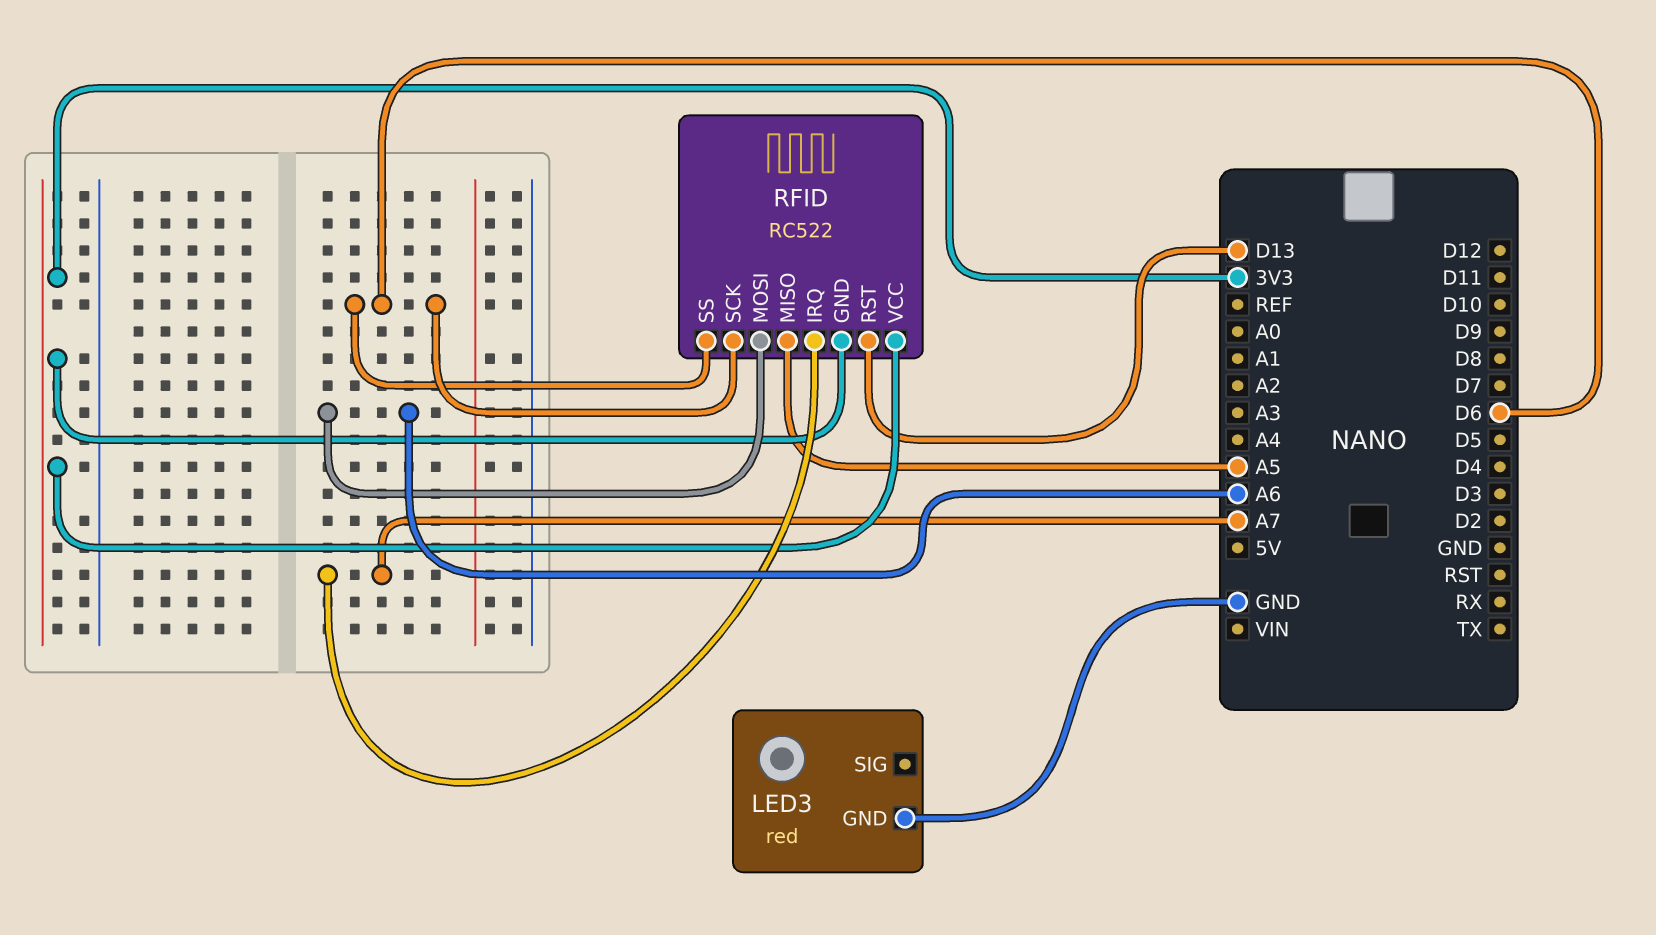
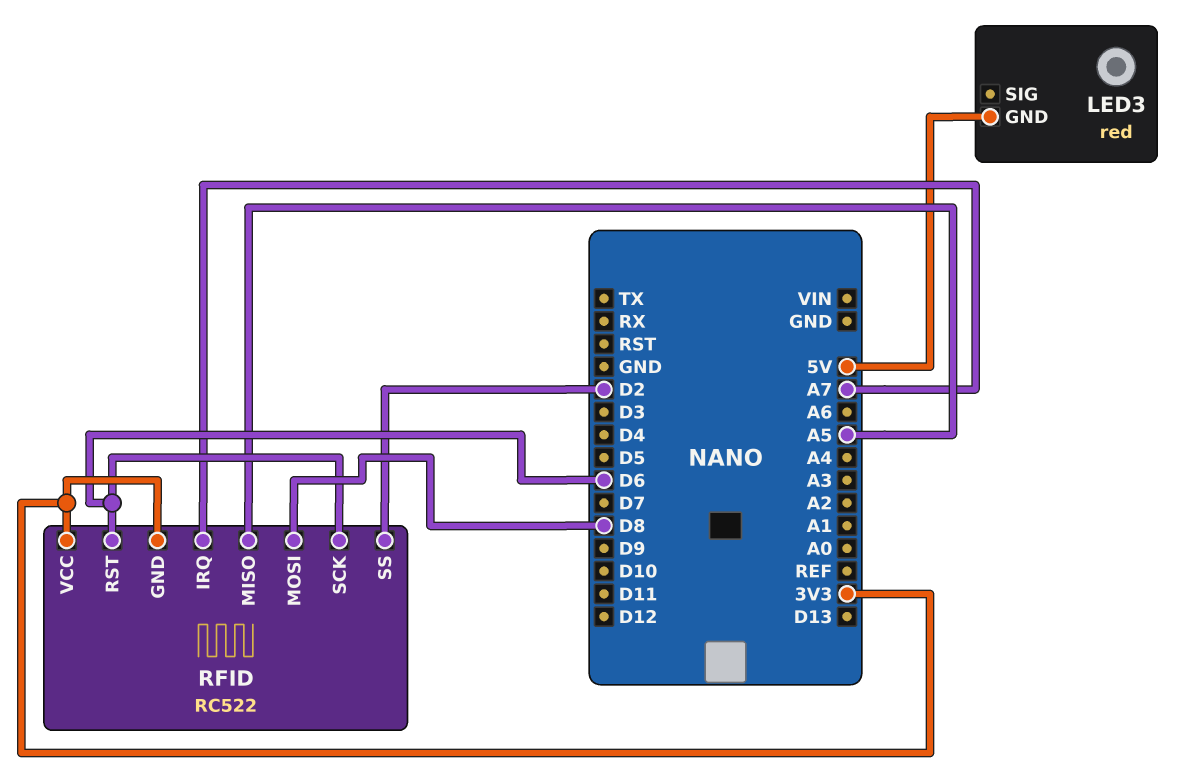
LED3 pin GND: GND -> 5V
RFID pin MOSI: A6 -> D8
RFID pin RST: D13 -> D6
RFID pin SS: D6 -> D2

